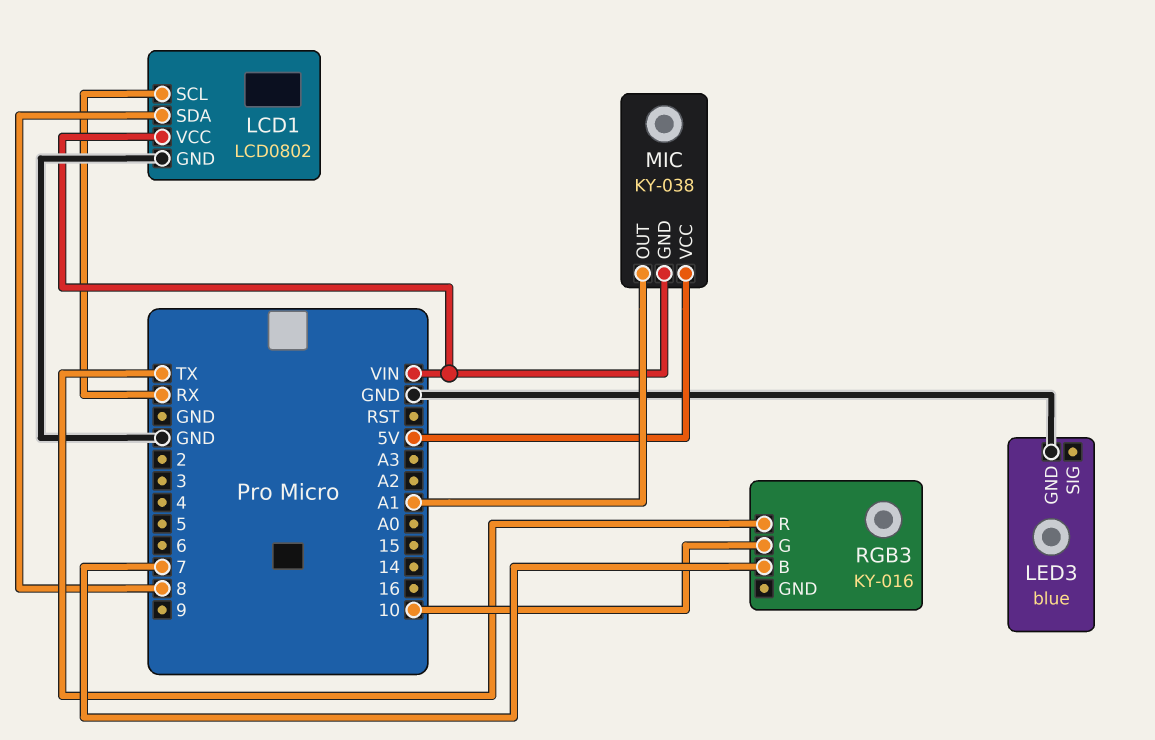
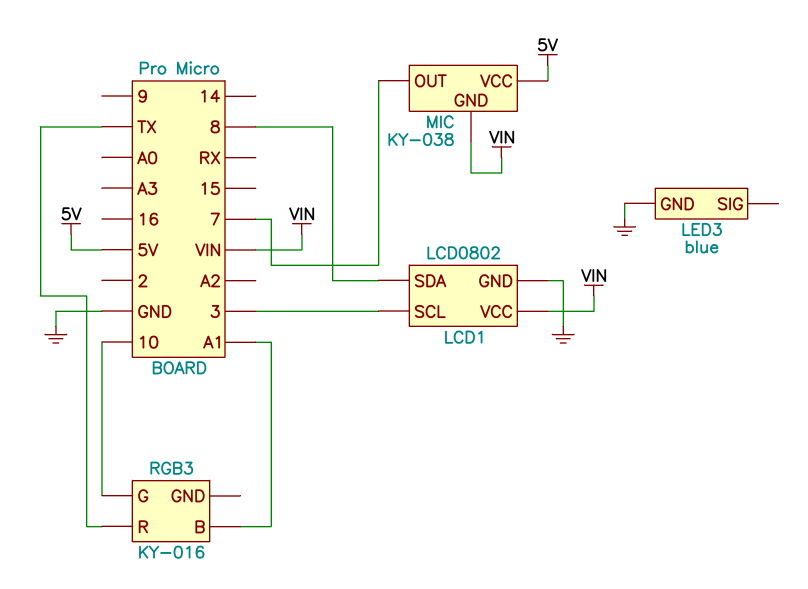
LCD1 pin SCL: RX -> 3
MIC pin OUT: A1 -> 7
RGB3 pin B: 7 -> A1

